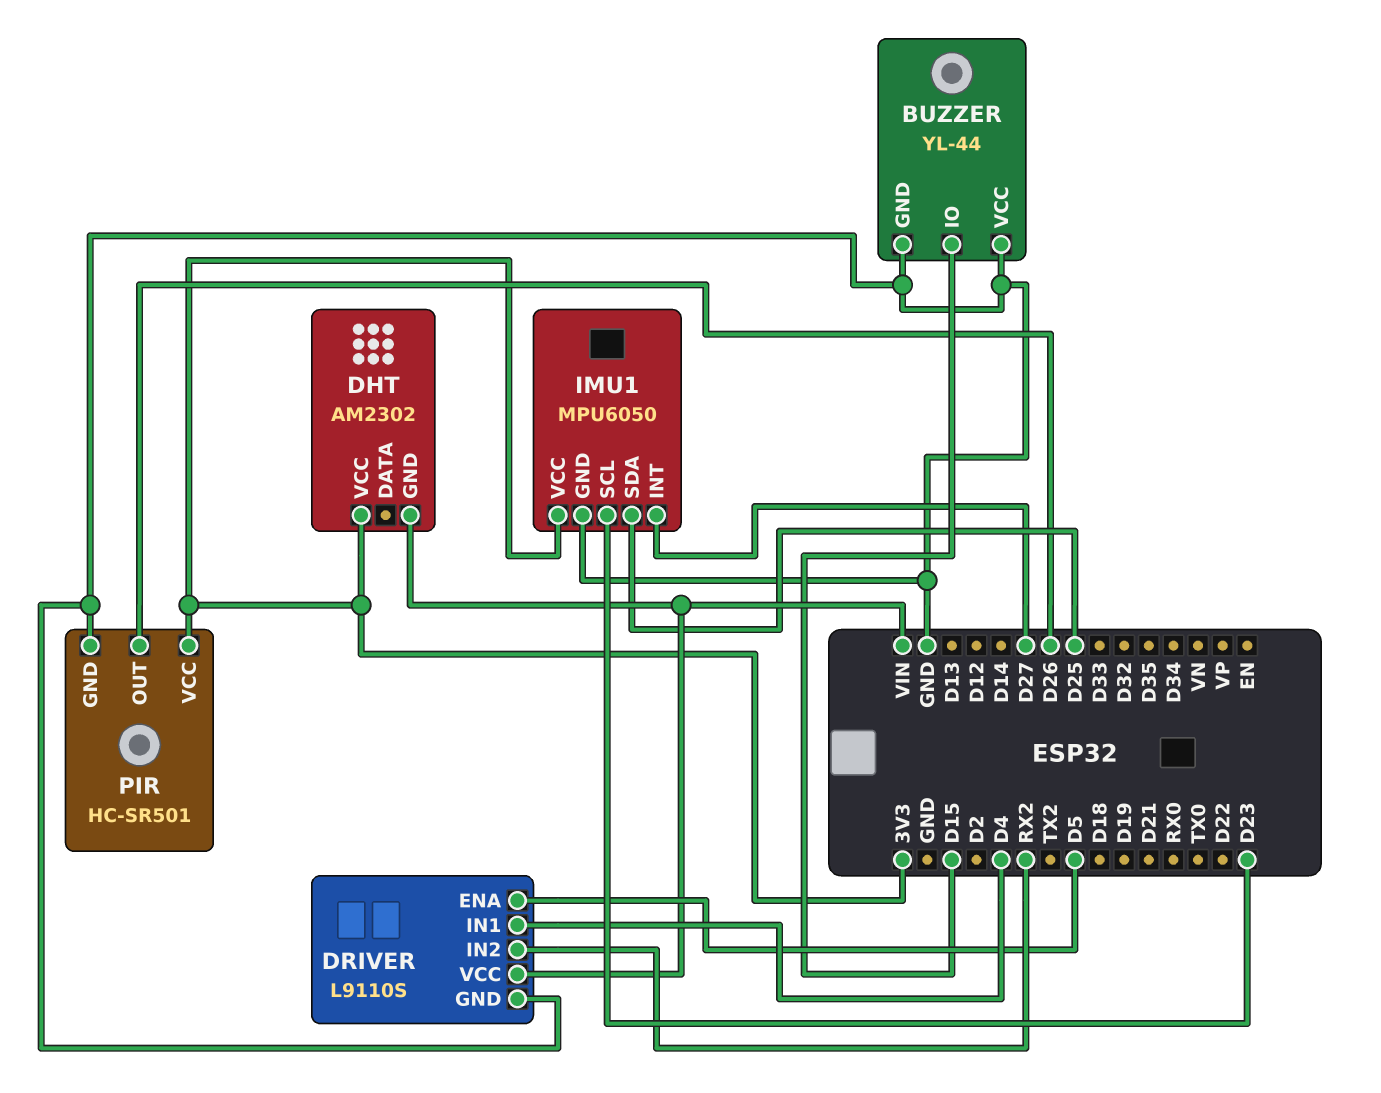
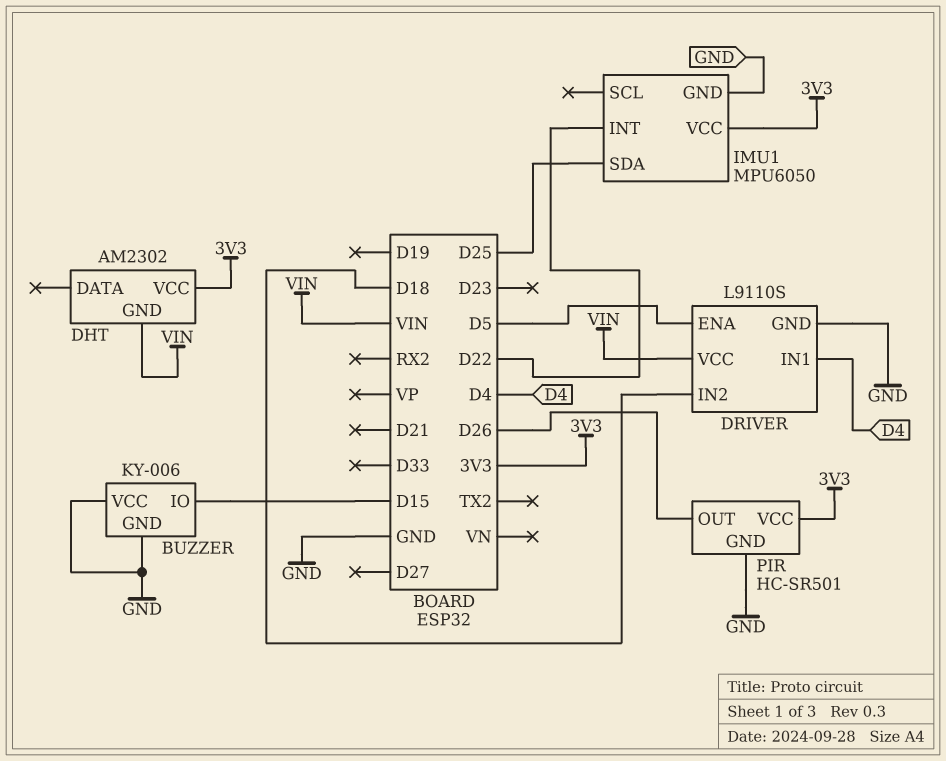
BUZZER: YL-44 -> KY-006
DRIVER pin IN2: RX2 -> D18
IMU1 pin INT: D27 -> D22
IMU1 pin SCL: D23 -> none

